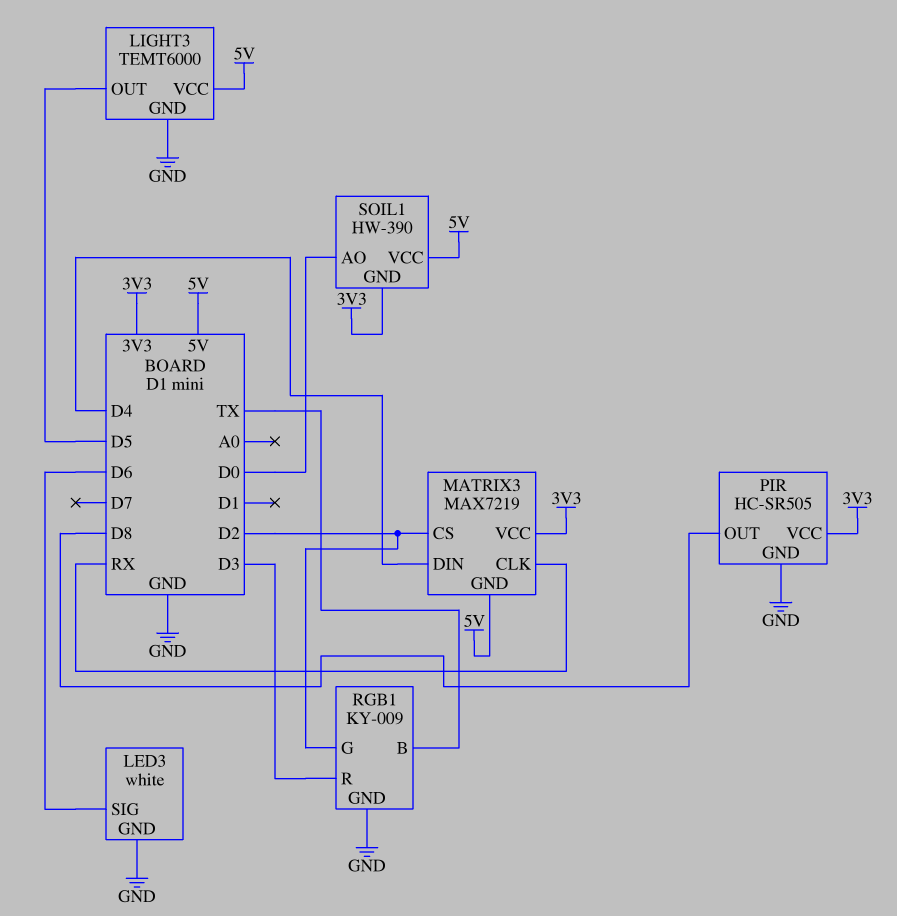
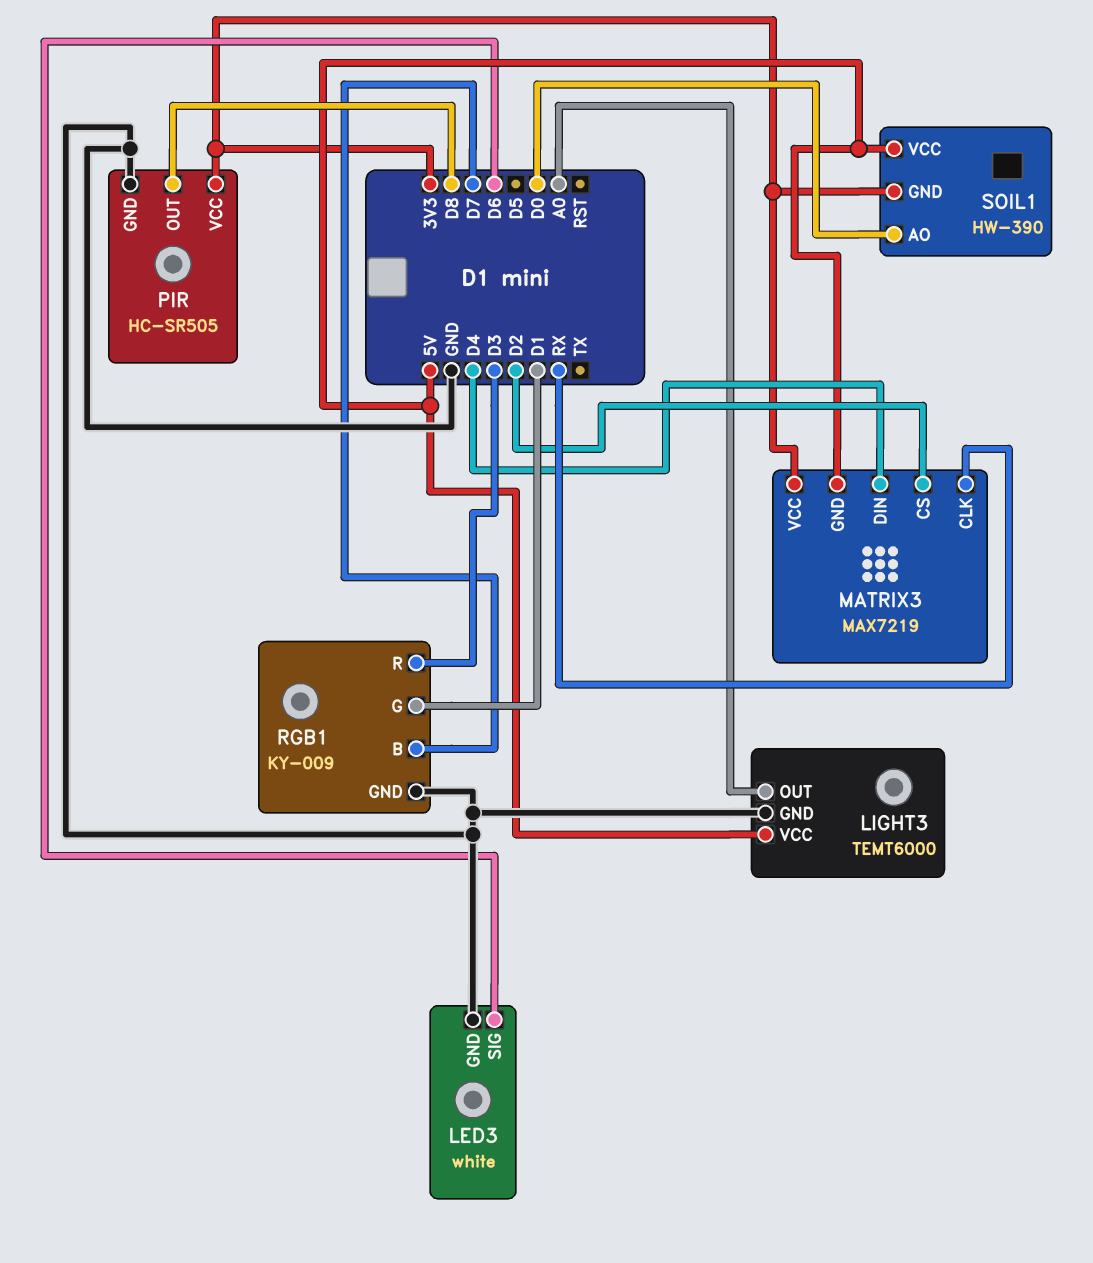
LIGHT3 pin OUT: D5 -> A0
RGB1 pin B: TX -> D7
RGB1 pin G: D2 -> D1

